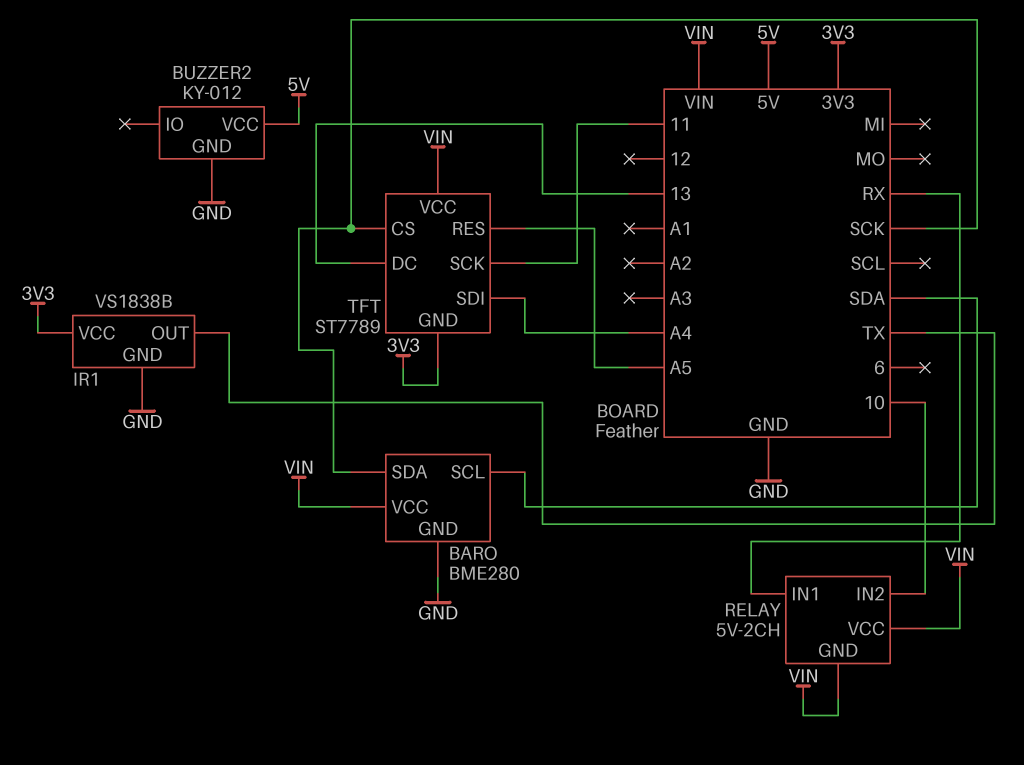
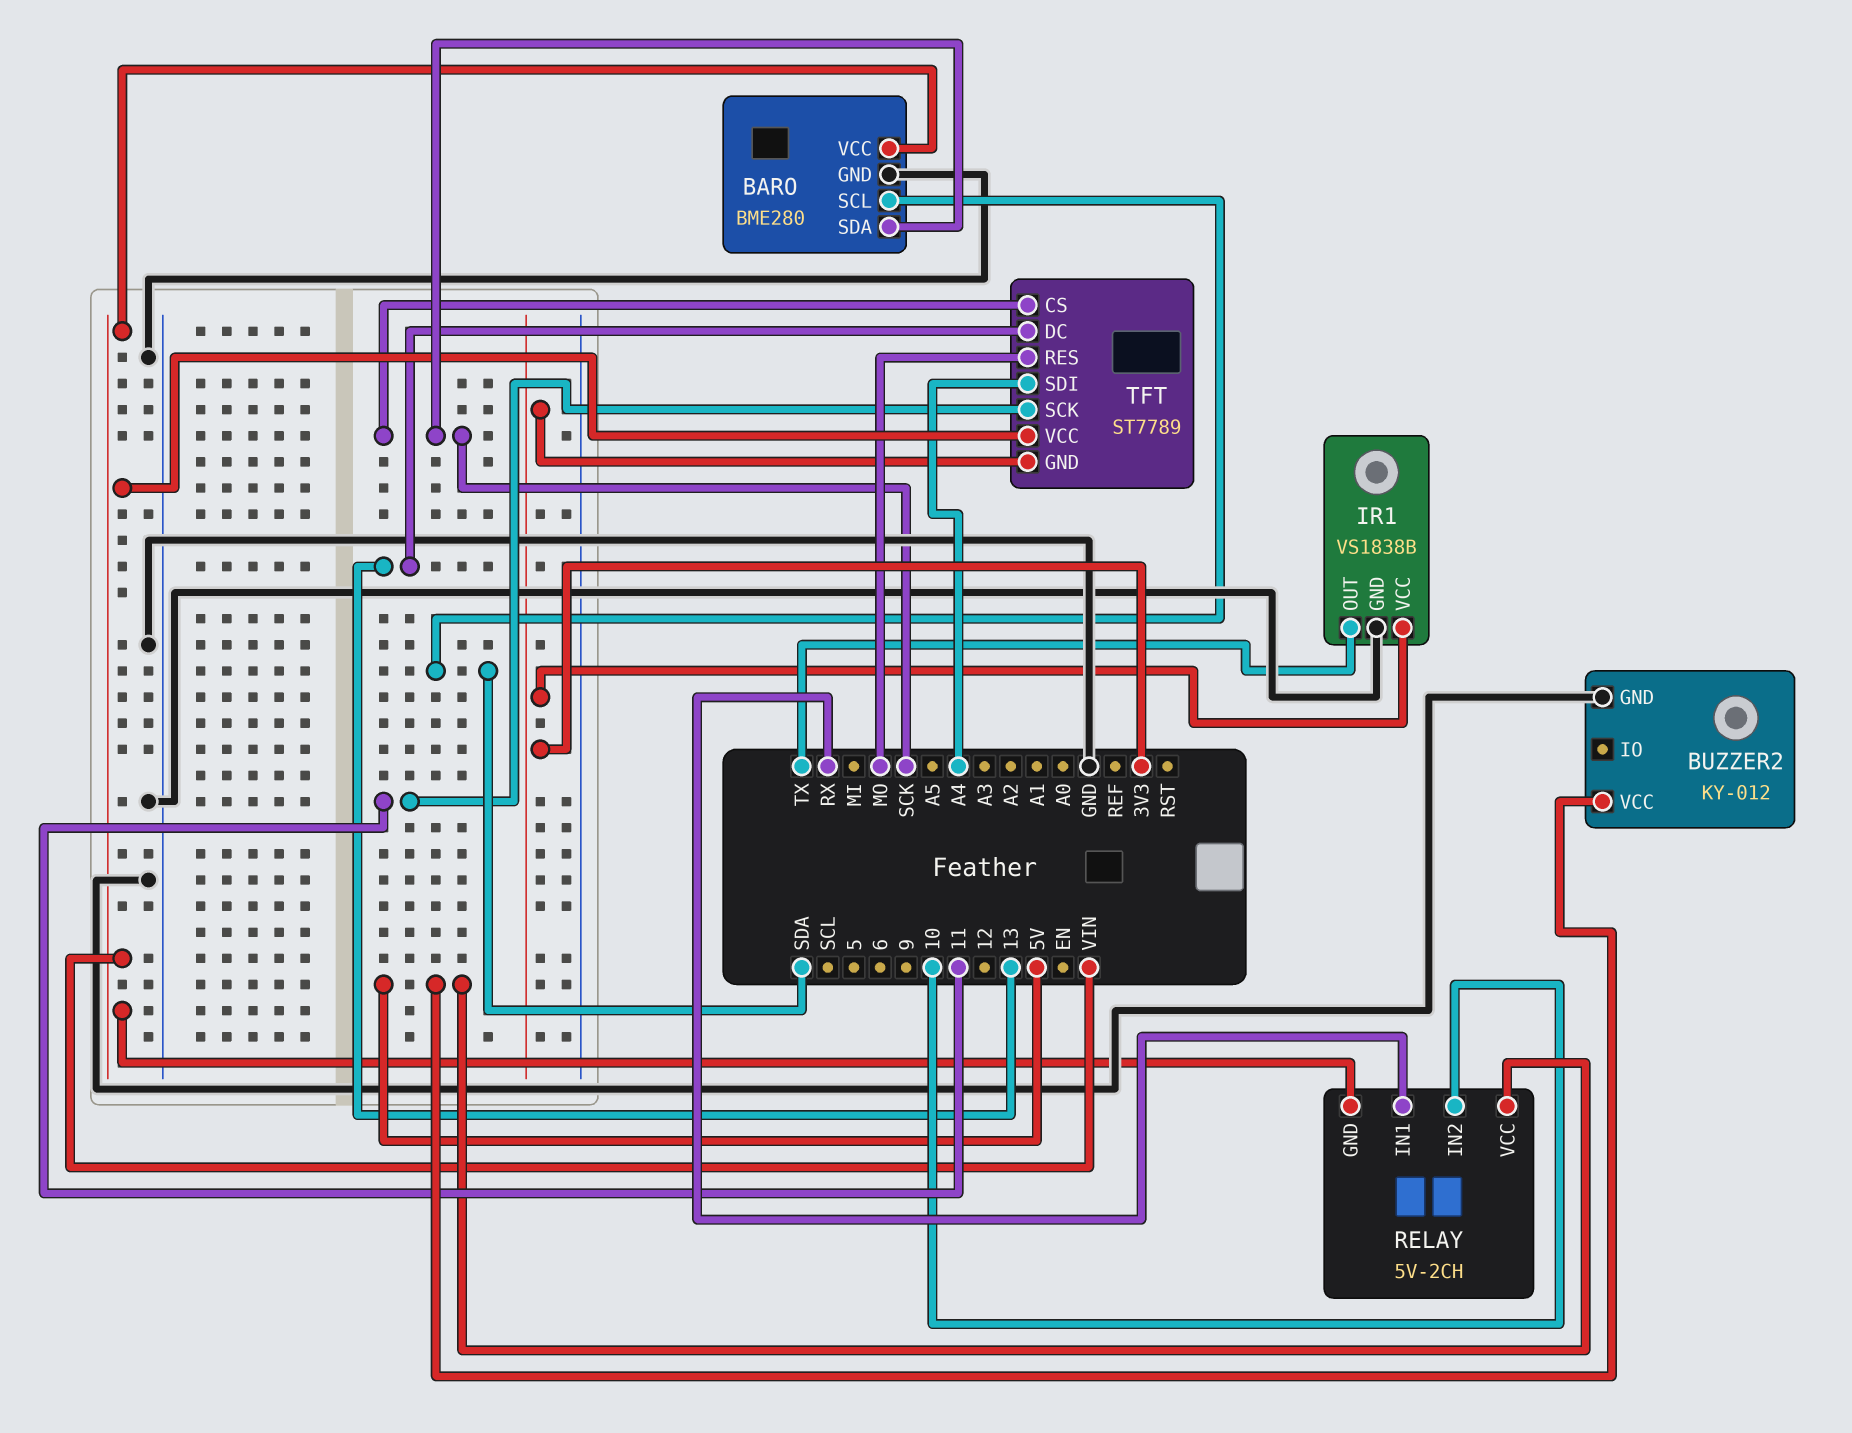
RELAY pin VCC: VIN -> 5V
TFT pin RES: A5 -> MO

